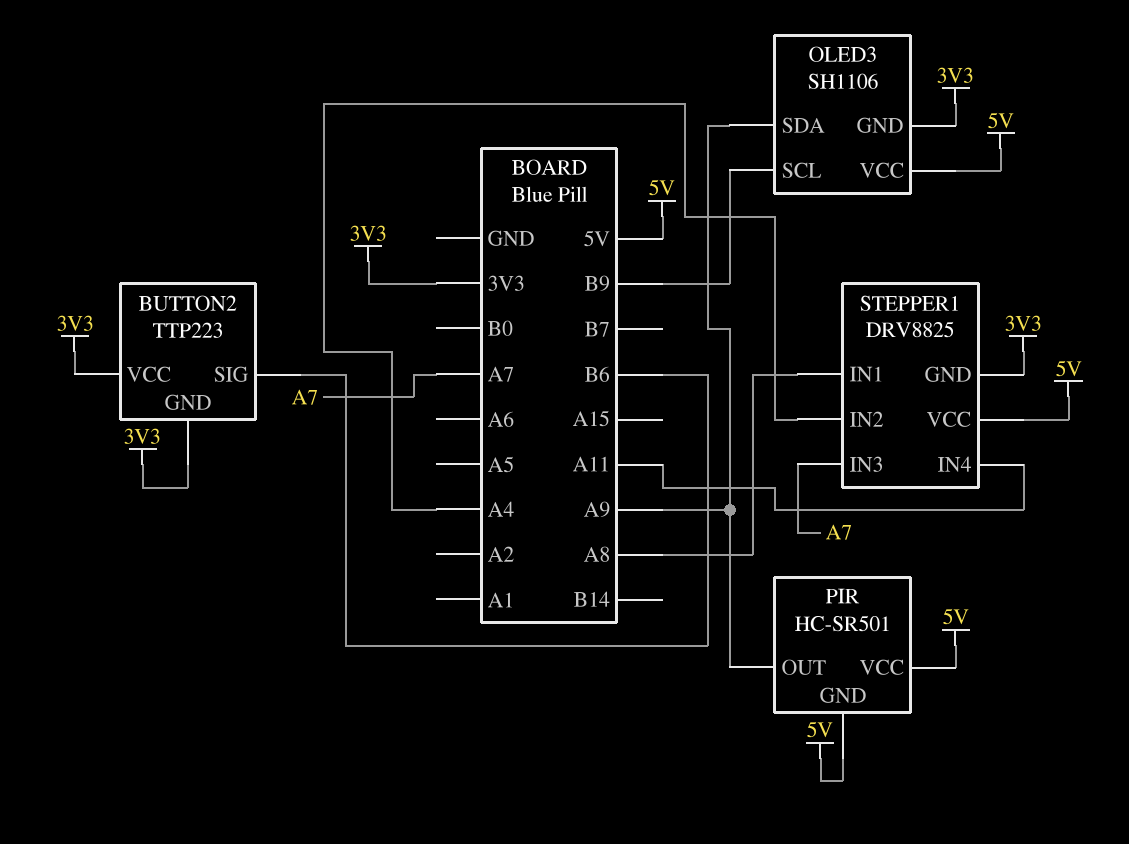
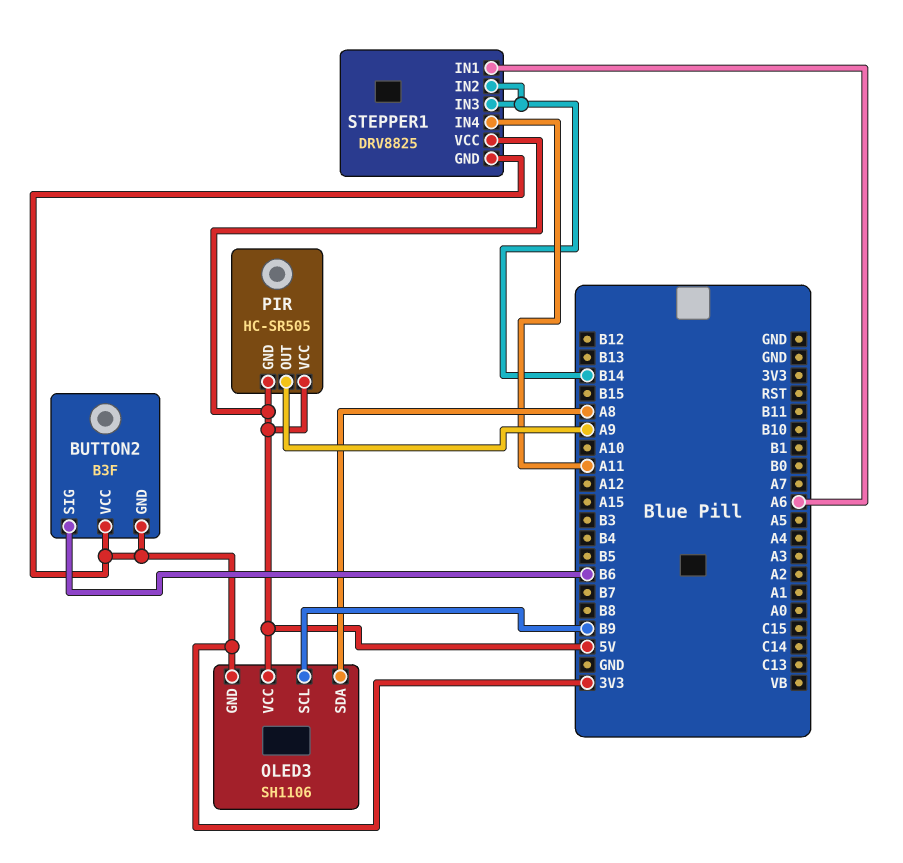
BUTTON2: TTP223 -> B3F
OLED3 pin SDA: A9 -> A8
PIR: HC-SR501 -> HC-SR505
STEPPER1 pin IN1: A8 -> A6
STEPPER1 pin IN2: A4 -> B14
STEPPER1 pin IN3: A7 -> B14

